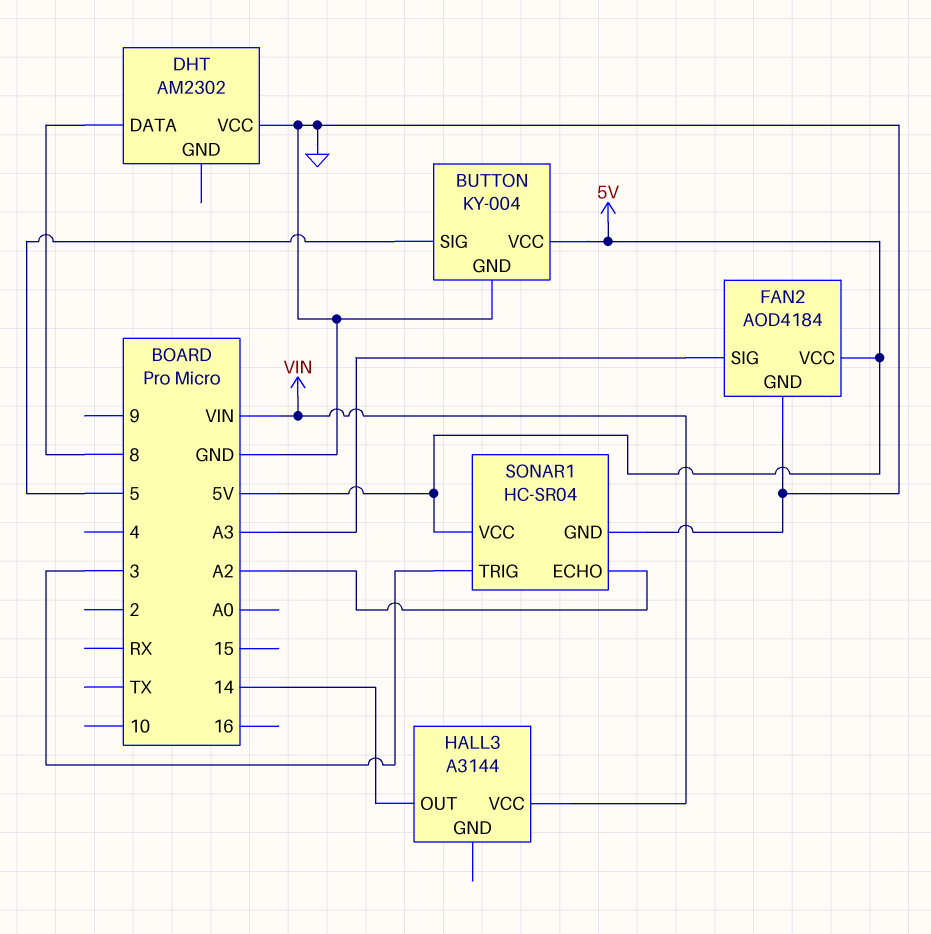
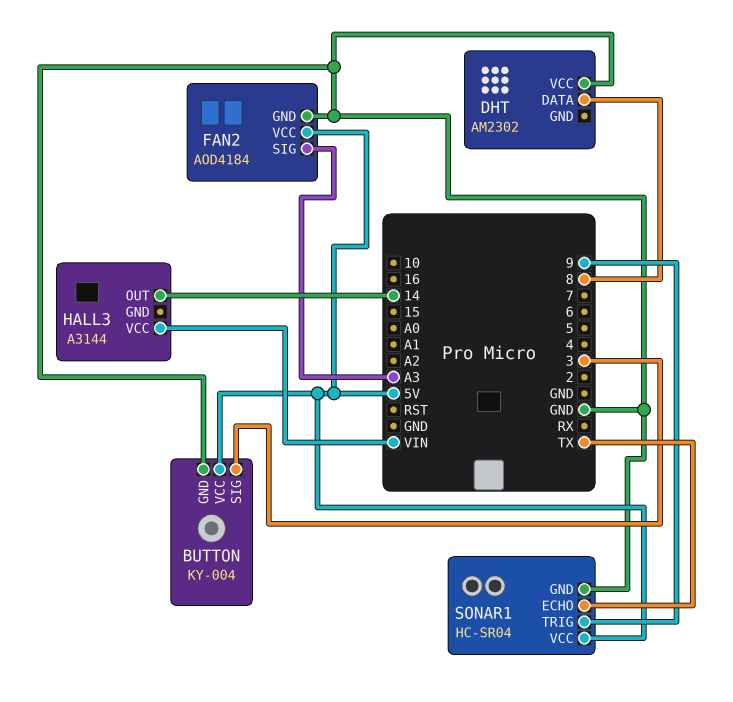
BUTTON pin SIG: 5 -> 3
SONAR1 pin ECHO: A2 -> TX
SONAR1 pin TRIG: 3 -> 9

